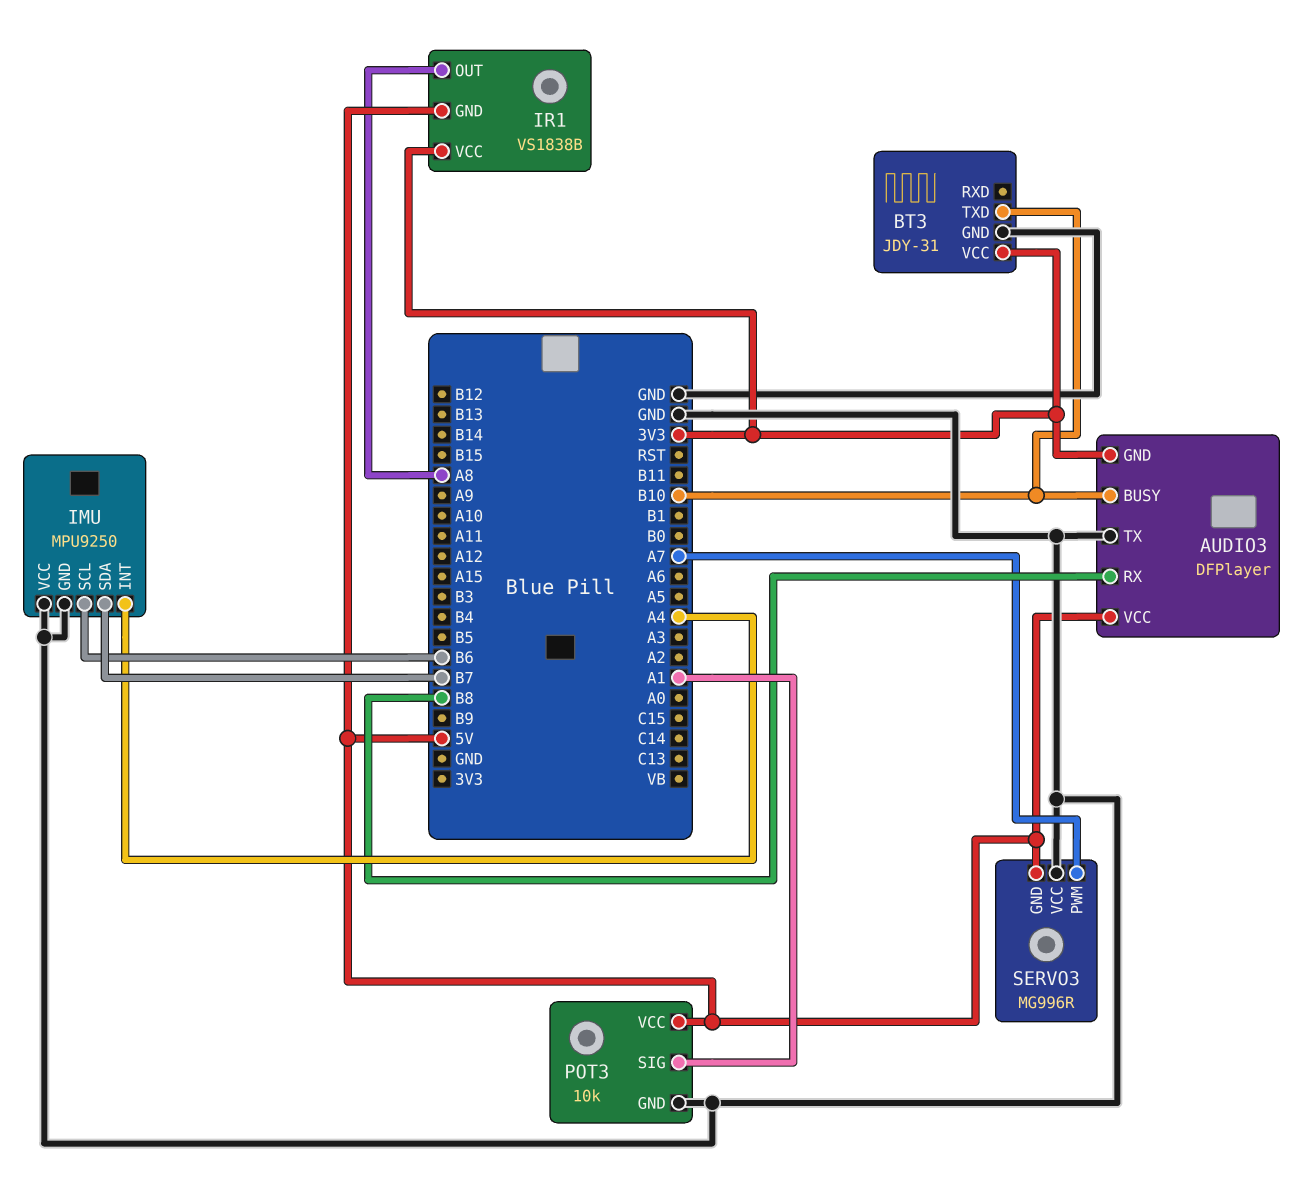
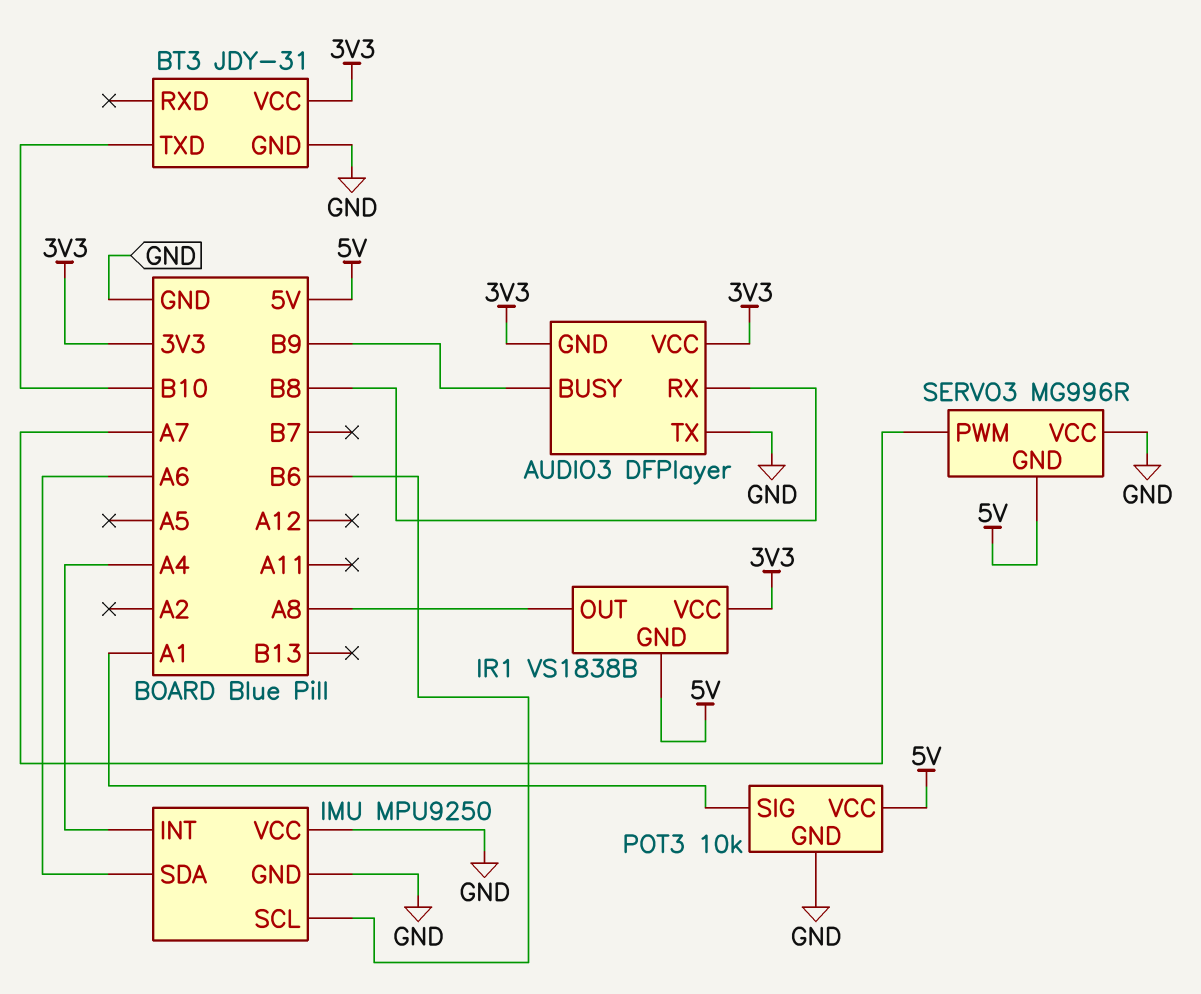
AUDIO3 pin BUSY: B10 -> B9
AUDIO3 pin VCC: 5V -> 3V3
IMU pin SDA: B7 -> A6

